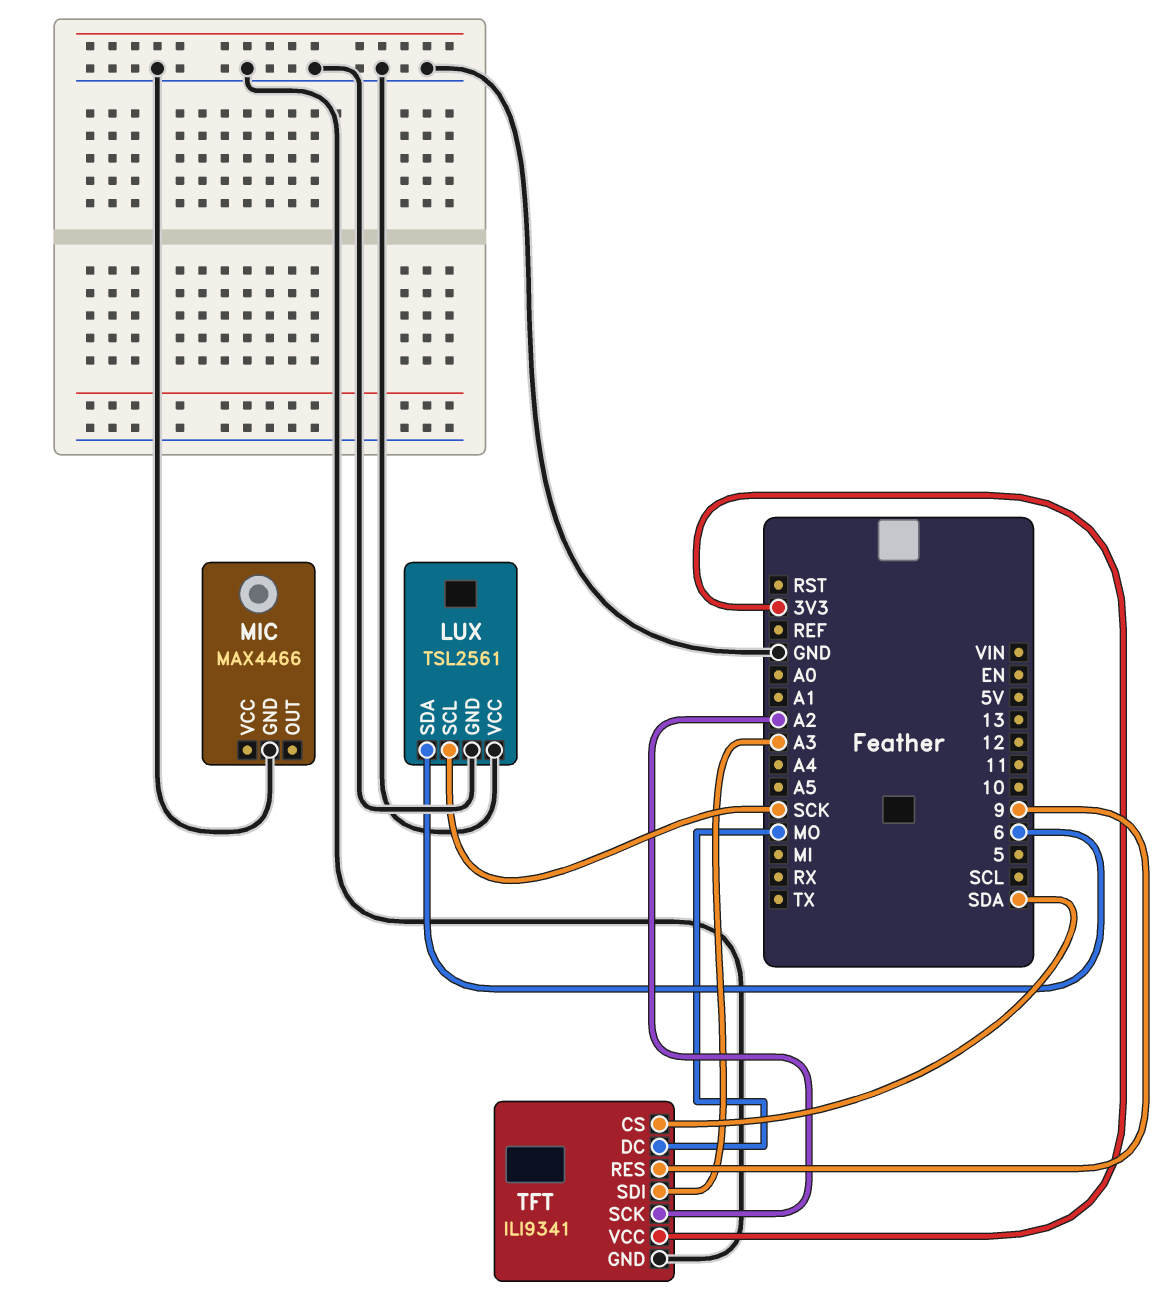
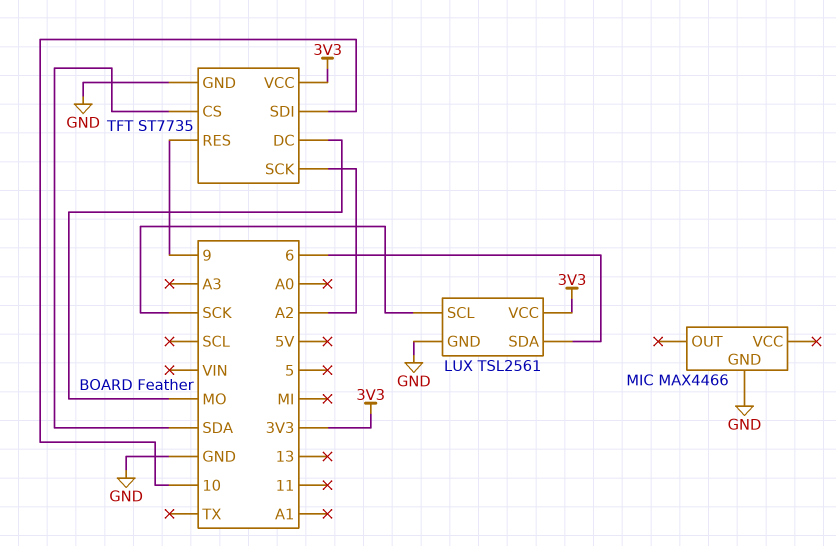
LUX pin VCC: GND -> 3V3
TFT: ILI9341 -> ST7735
TFT pin SDI: A3 -> 10

